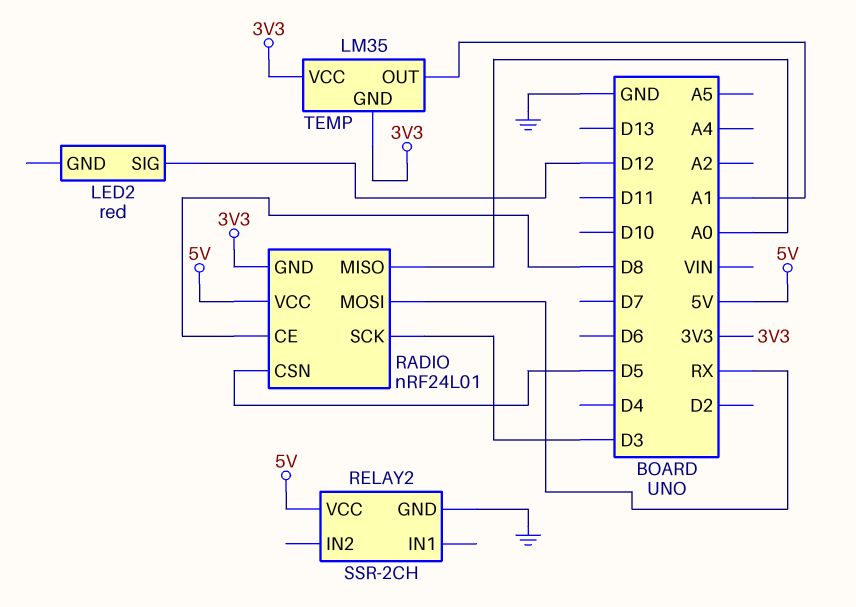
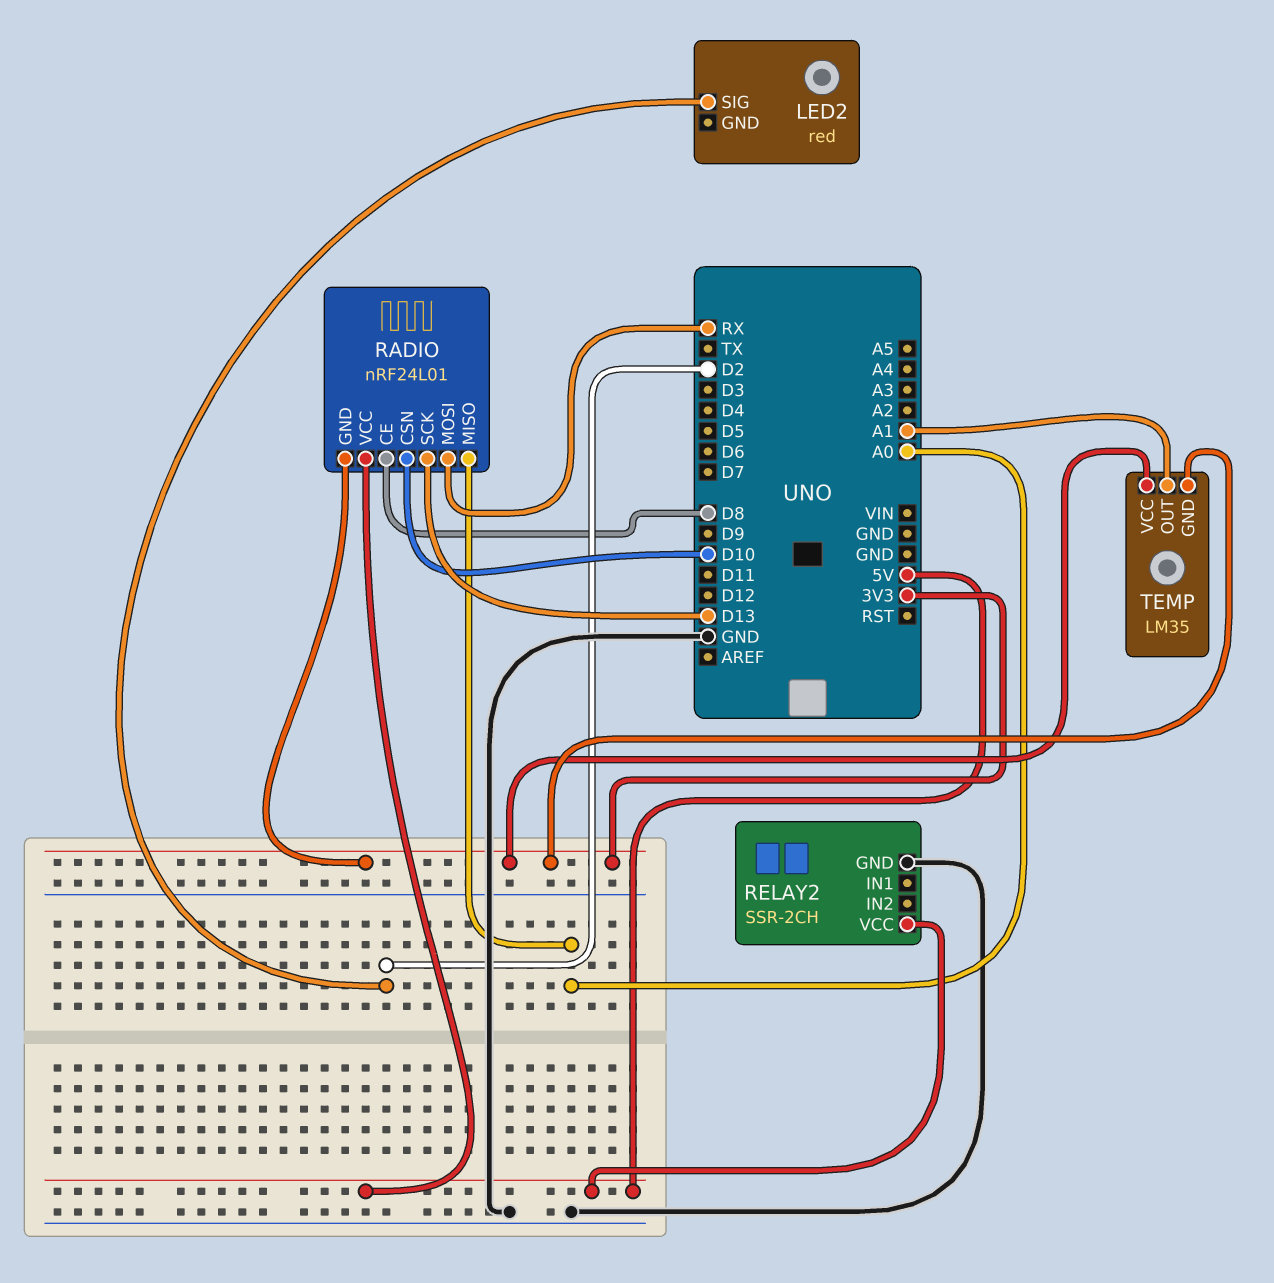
LED2 pin SIG: D12 -> D2
RADIO pin CSN: D5 -> D10
RADIO pin SCK: D3 -> D13

